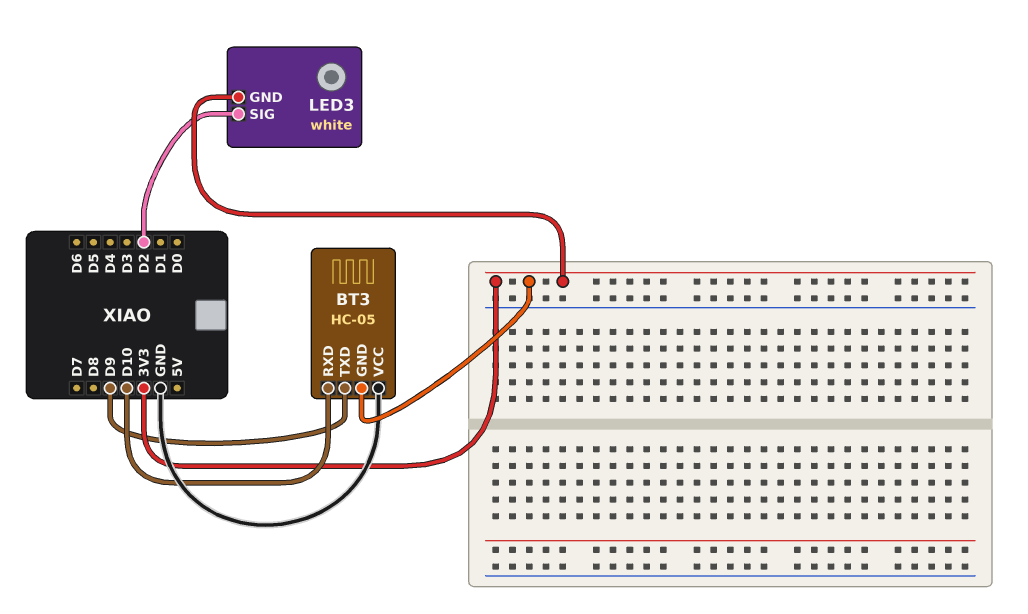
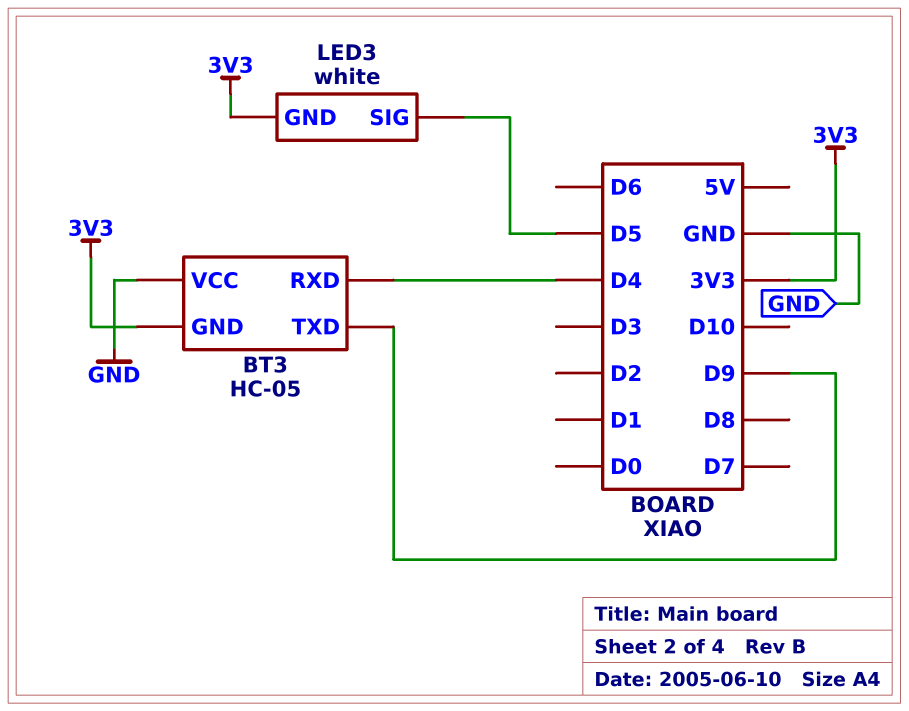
BT3 pin RXD: D10 -> D4
LED3 pin SIG: D2 -> D5

